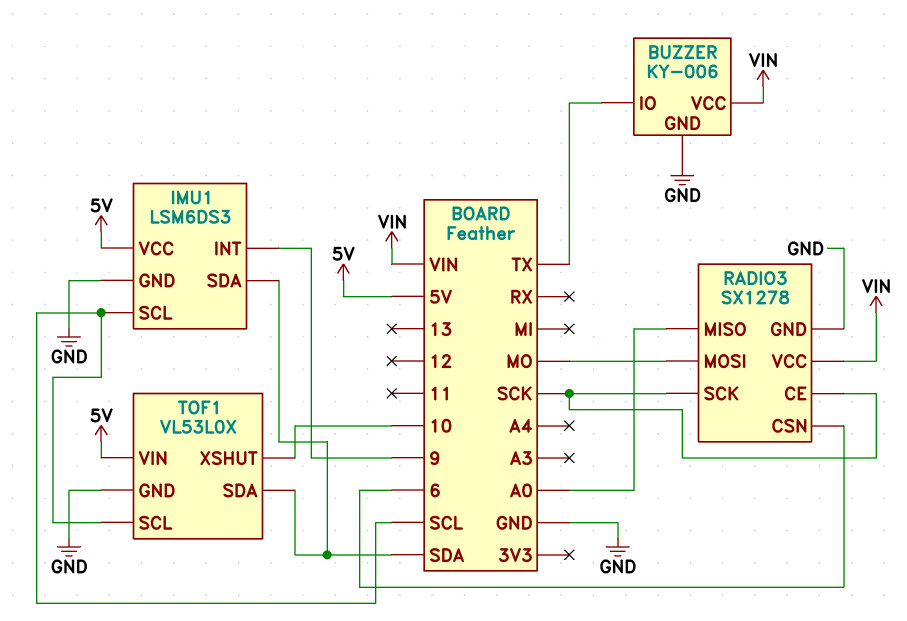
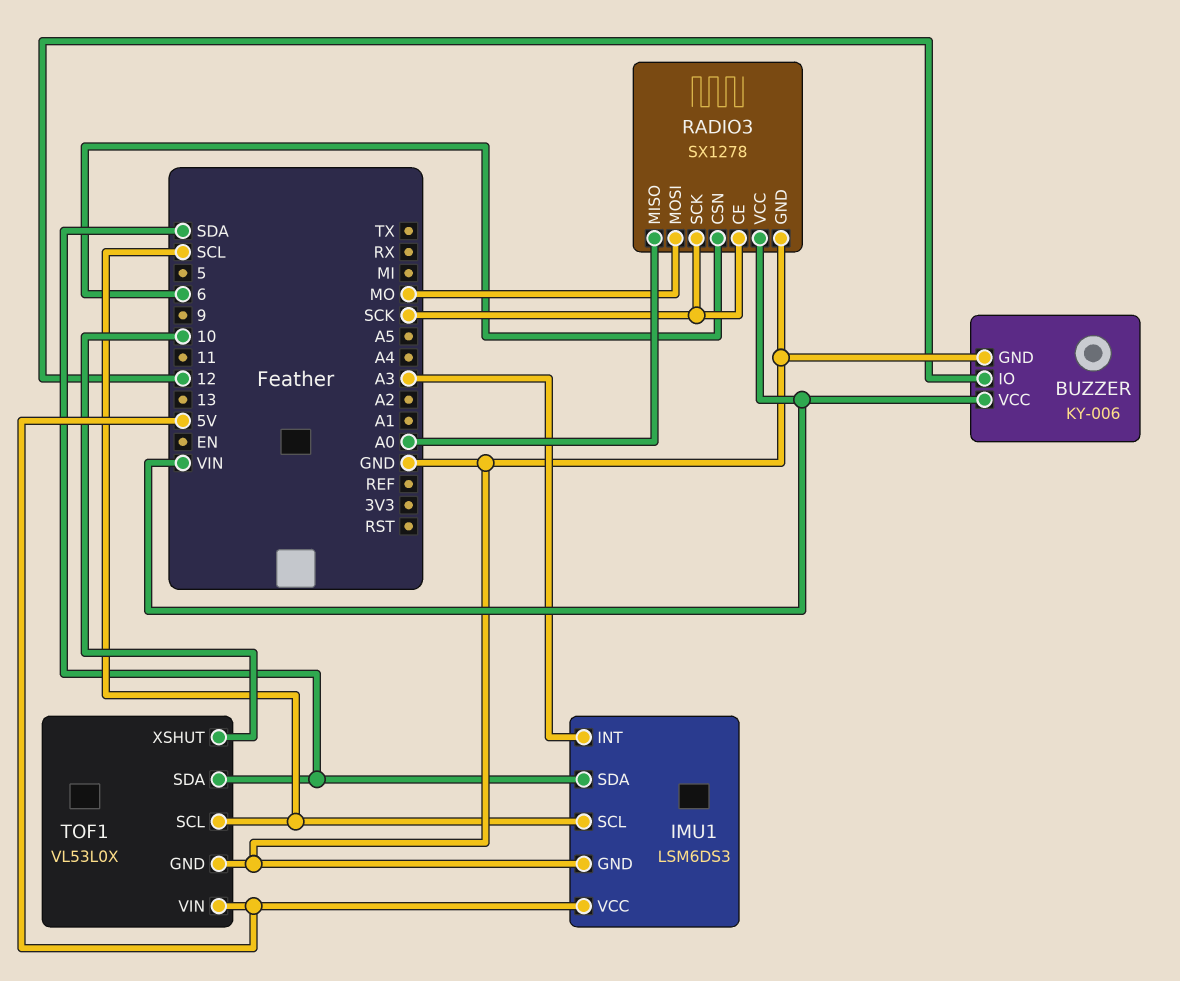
BUZZER pin IO: TX -> 12
IMU1 pin INT: 9 -> A3

